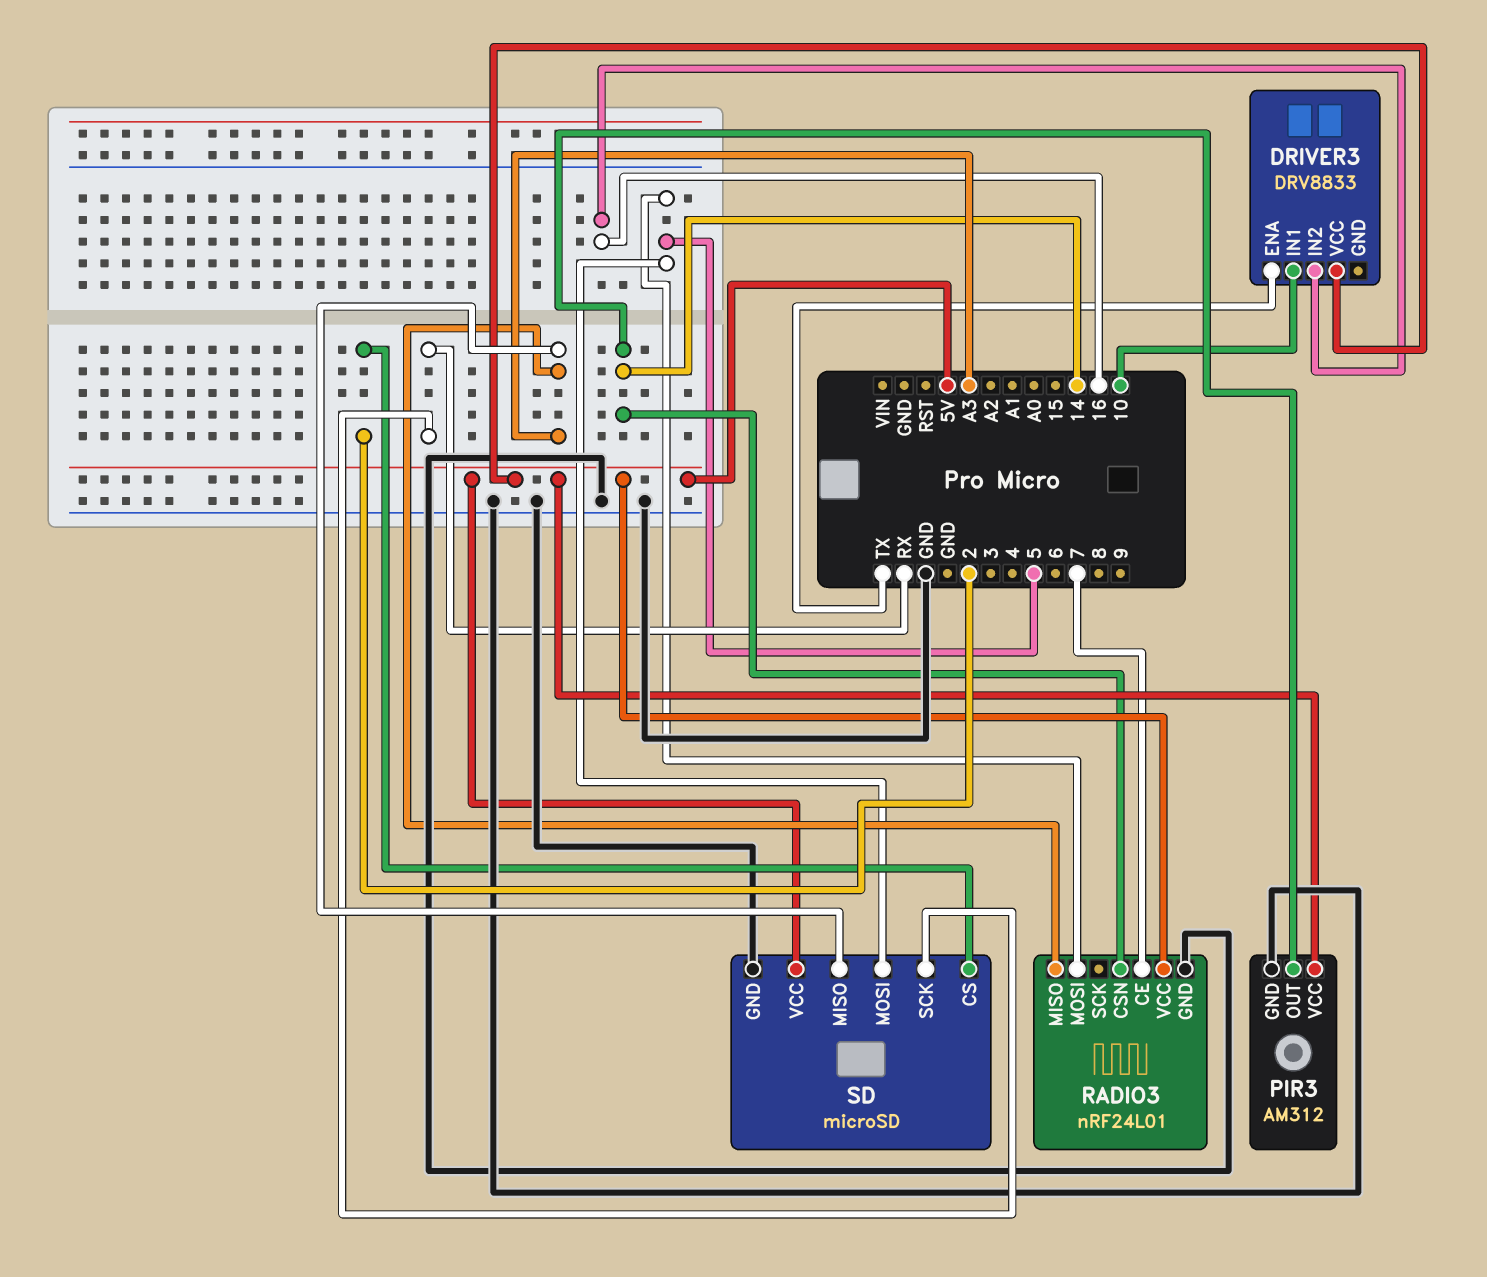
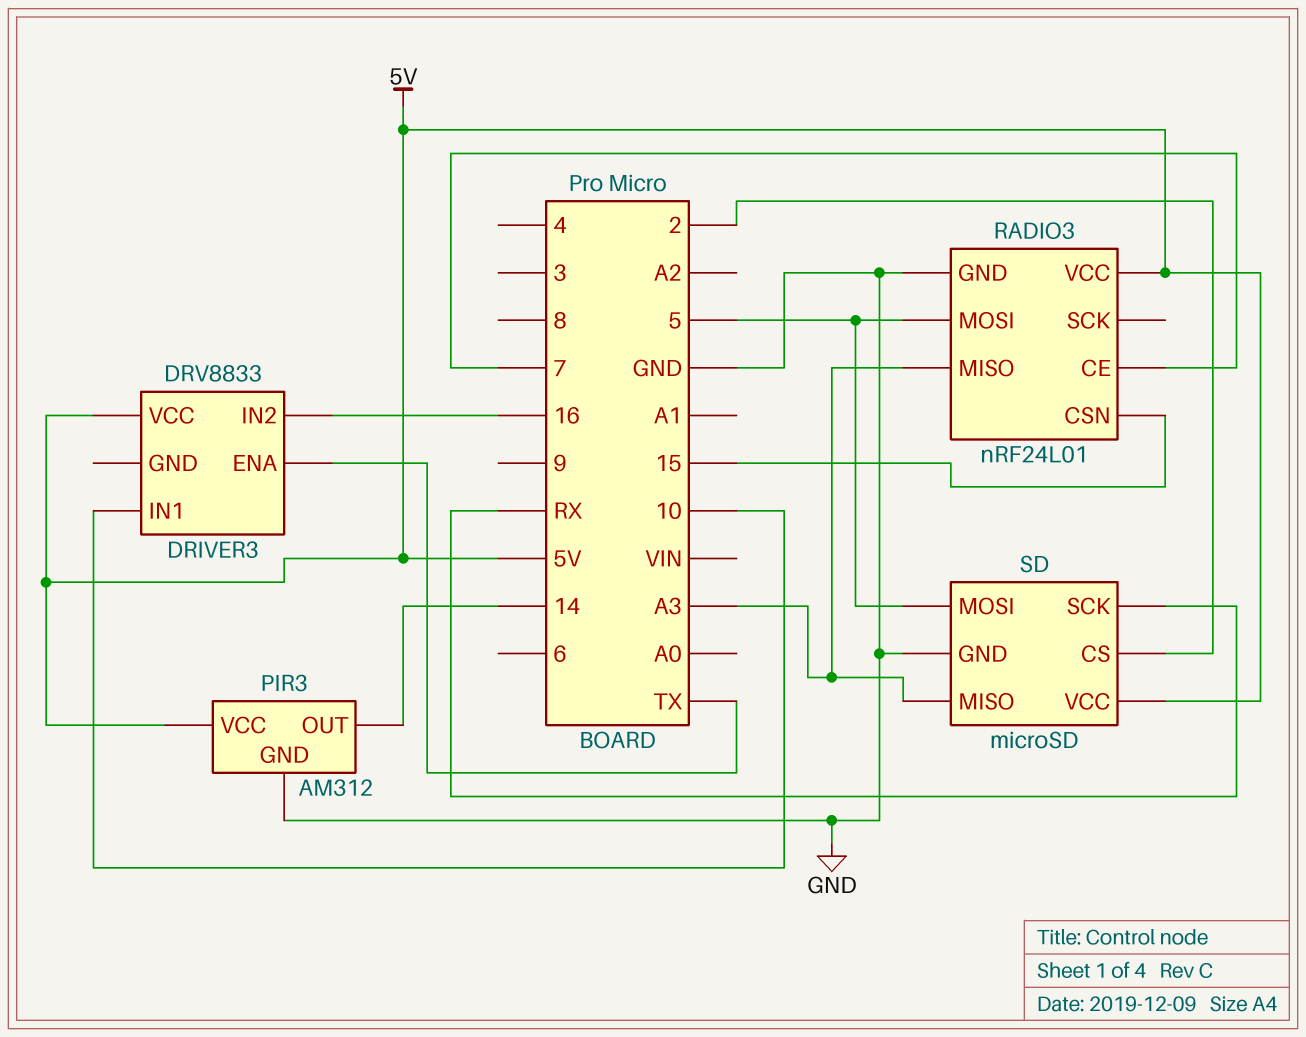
RADIO3 pin CSN: 14 -> 15

